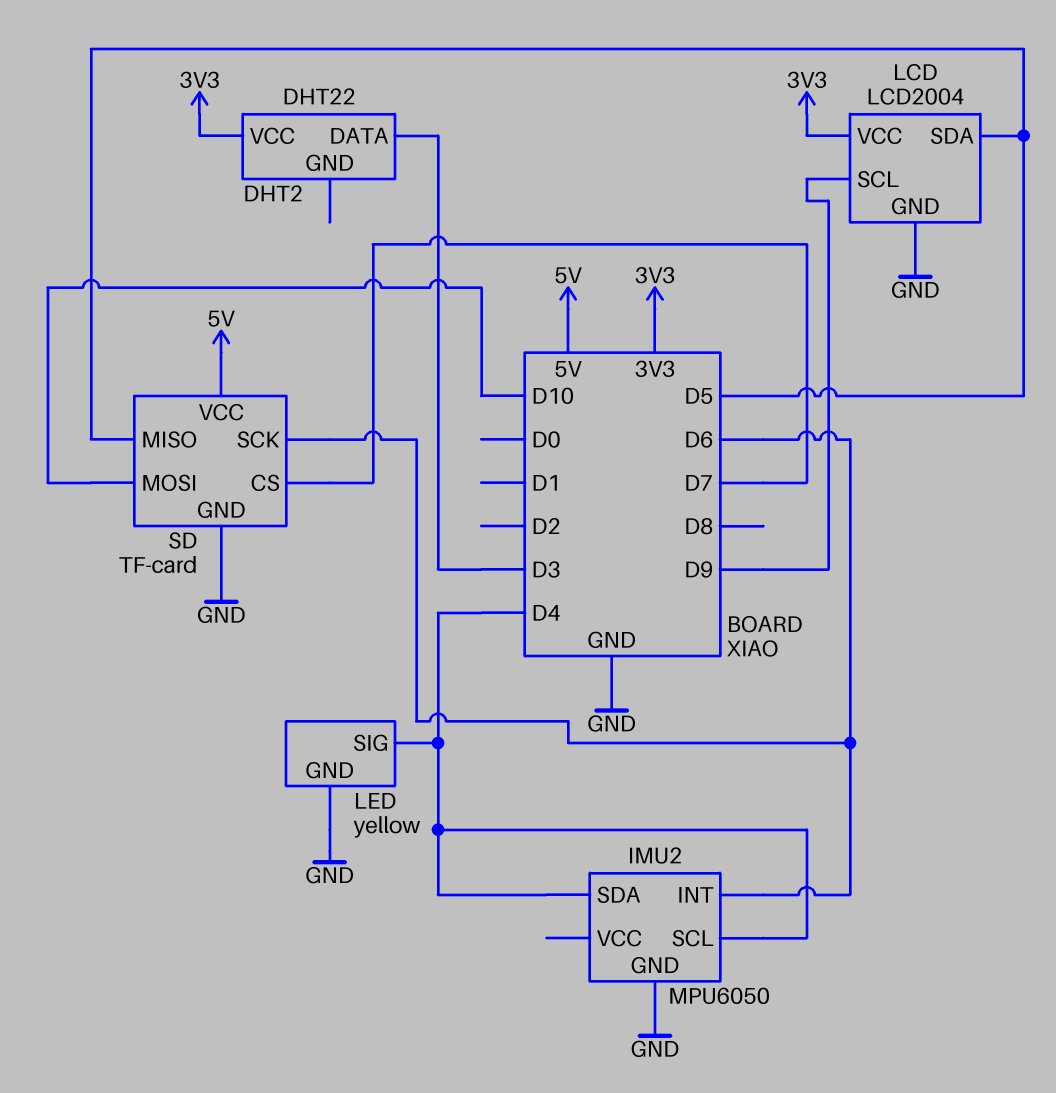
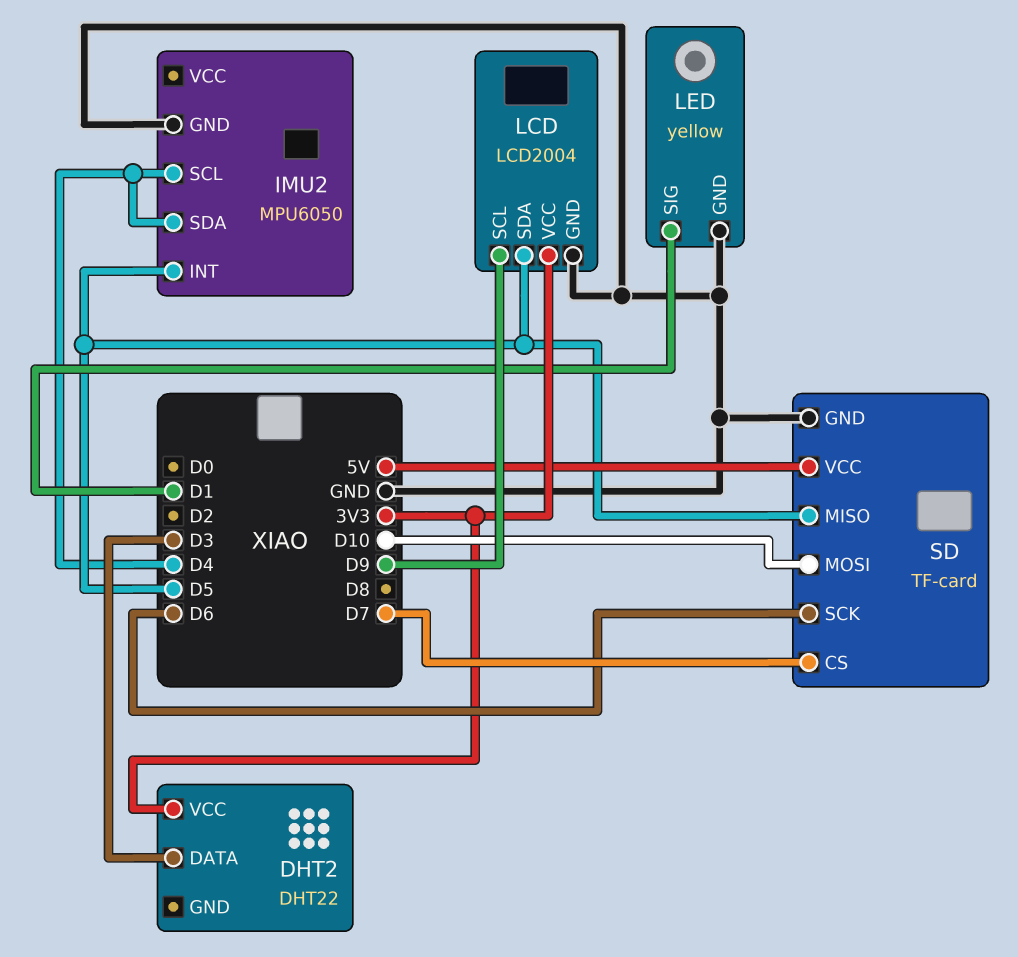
IMU2 pin INT: D6 -> D5
LED pin SIG: D4 -> D1

